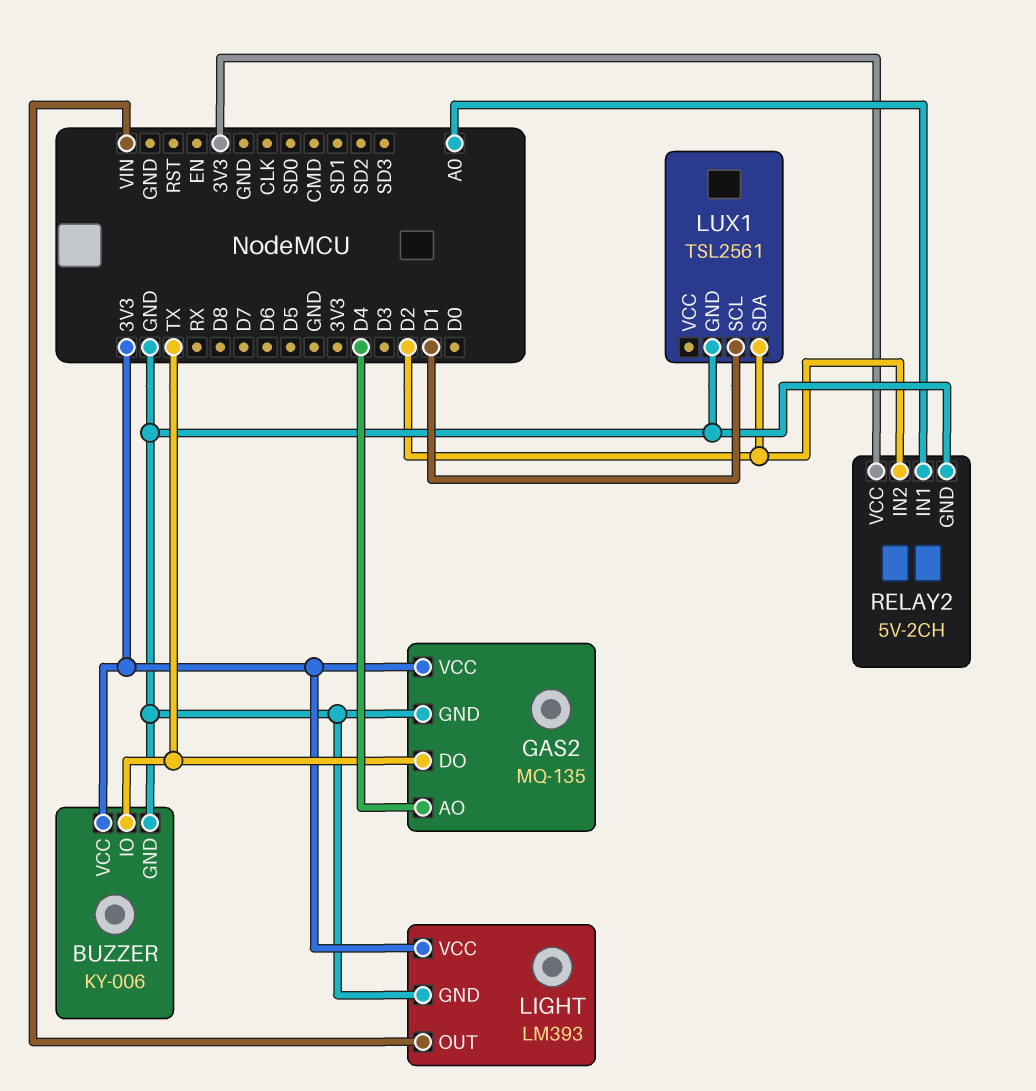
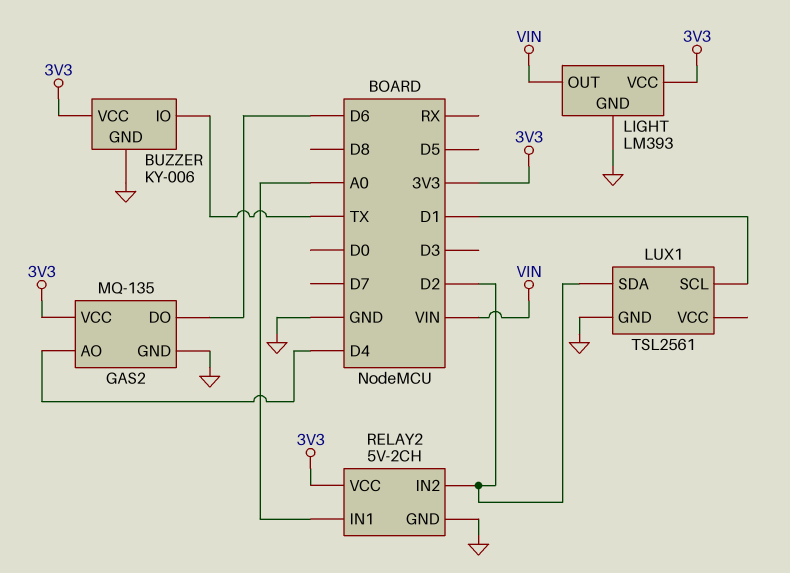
GAS2 pin DO: TX -> D6

